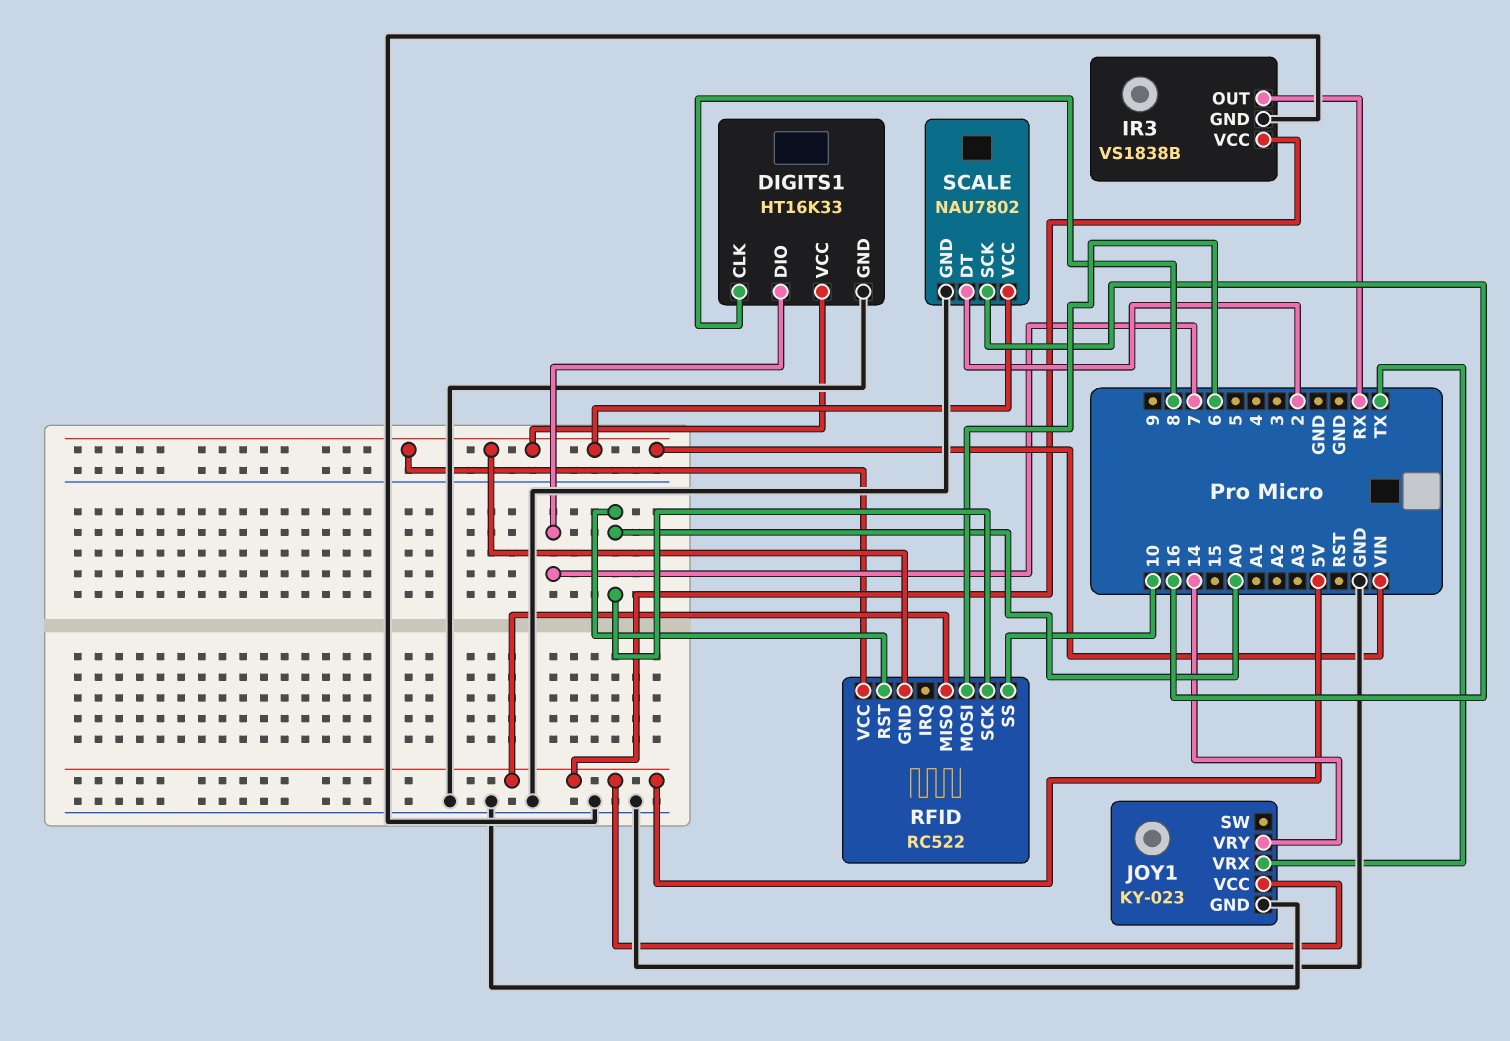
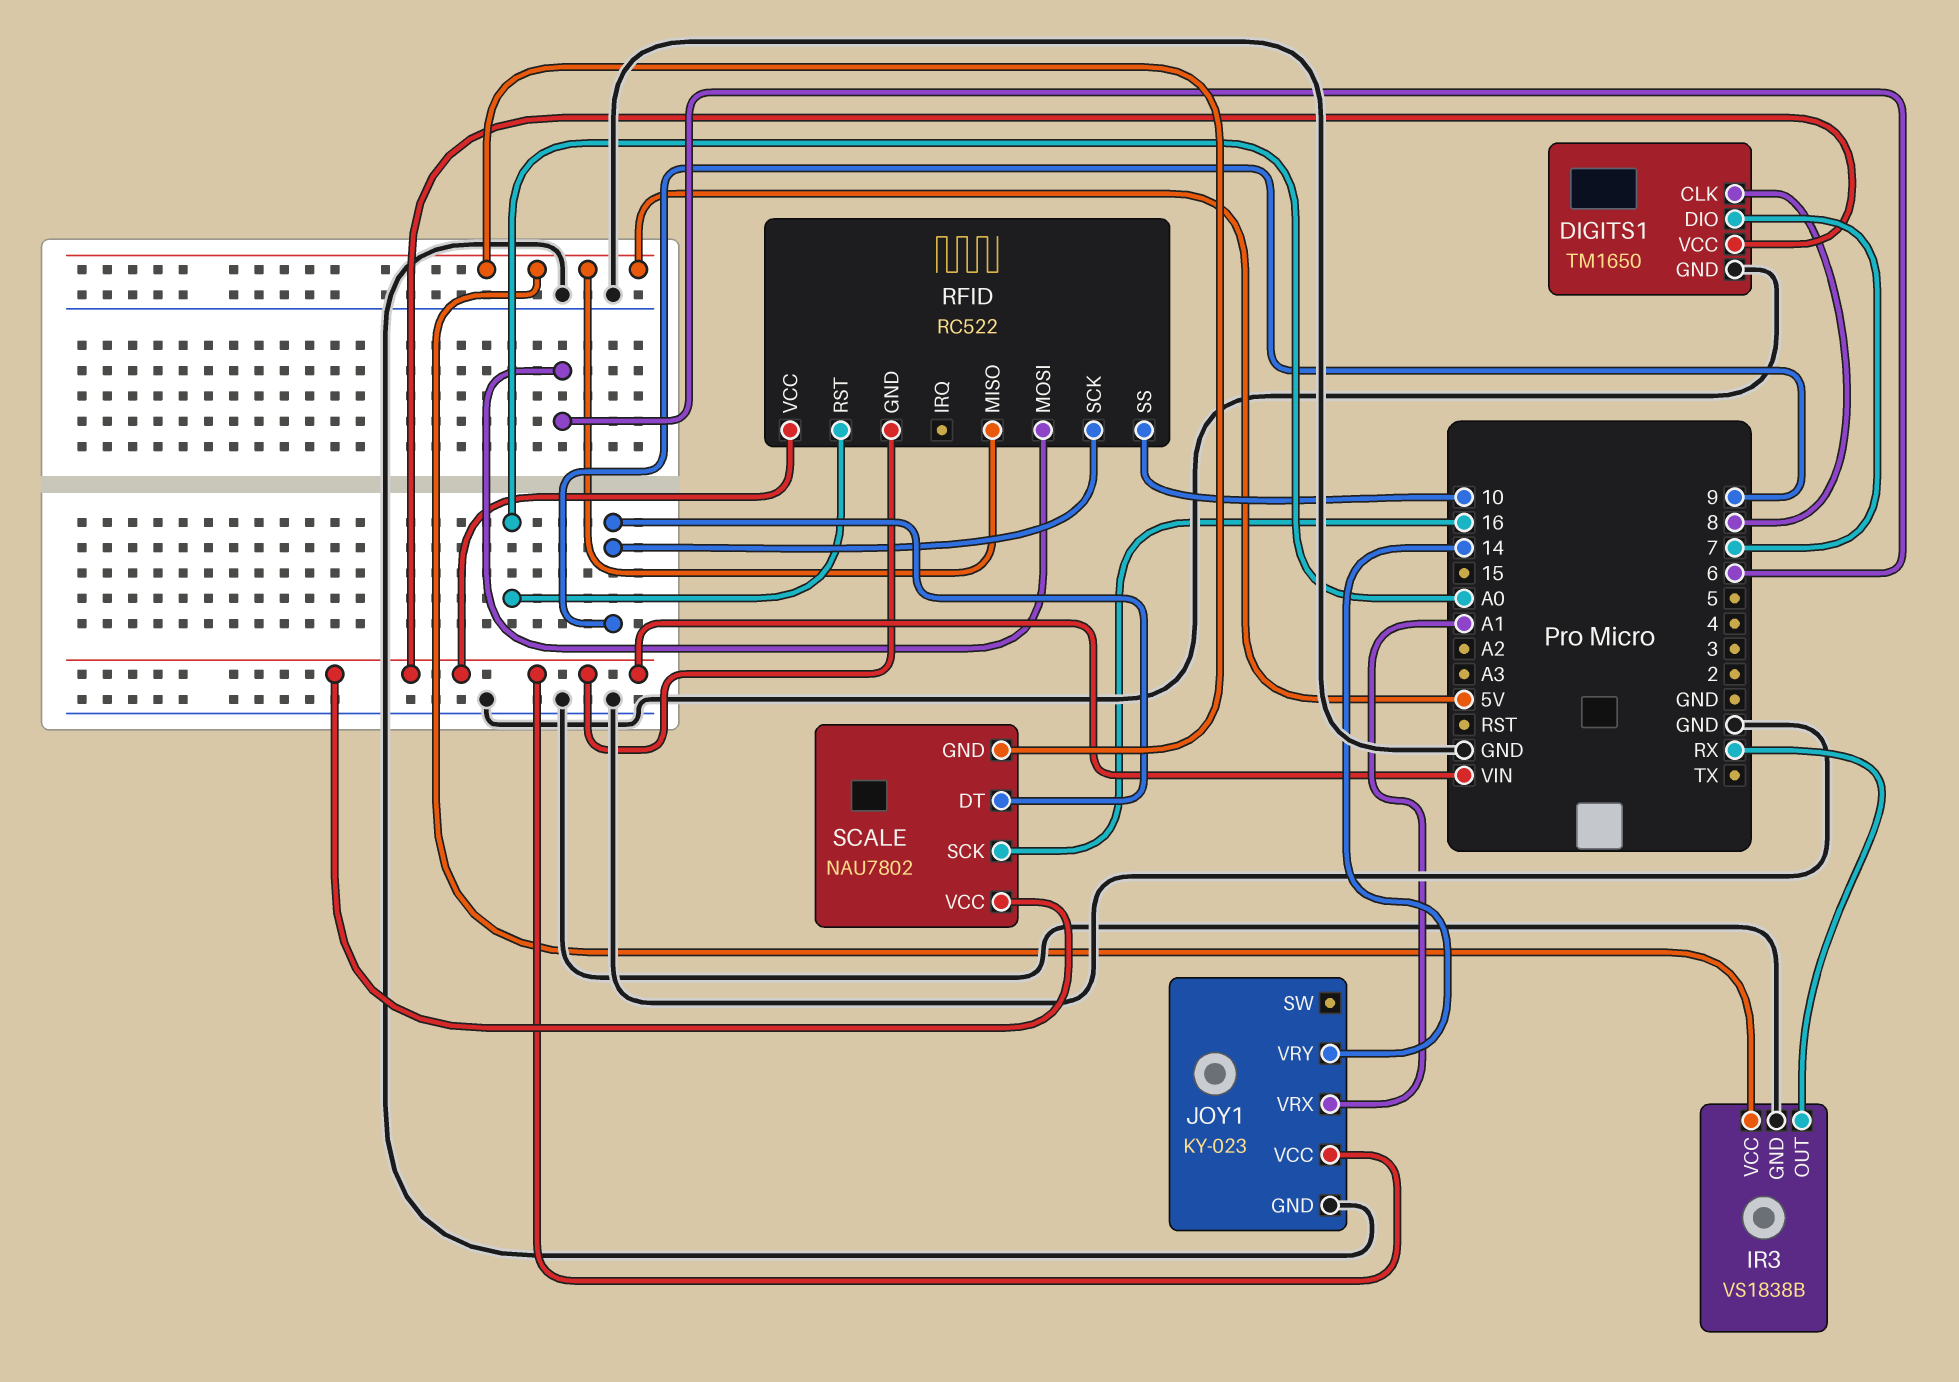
DIGITS1: HT16K33 -> TM1650
JOY1 pin VCC: 5V -> VIN
JOY1 pin VRX: TX -> A1
RFID pin SCK: A0 -> 9
SCALE pin DT: 2 -> 9
SCALE pin GND: GND -> 5V

